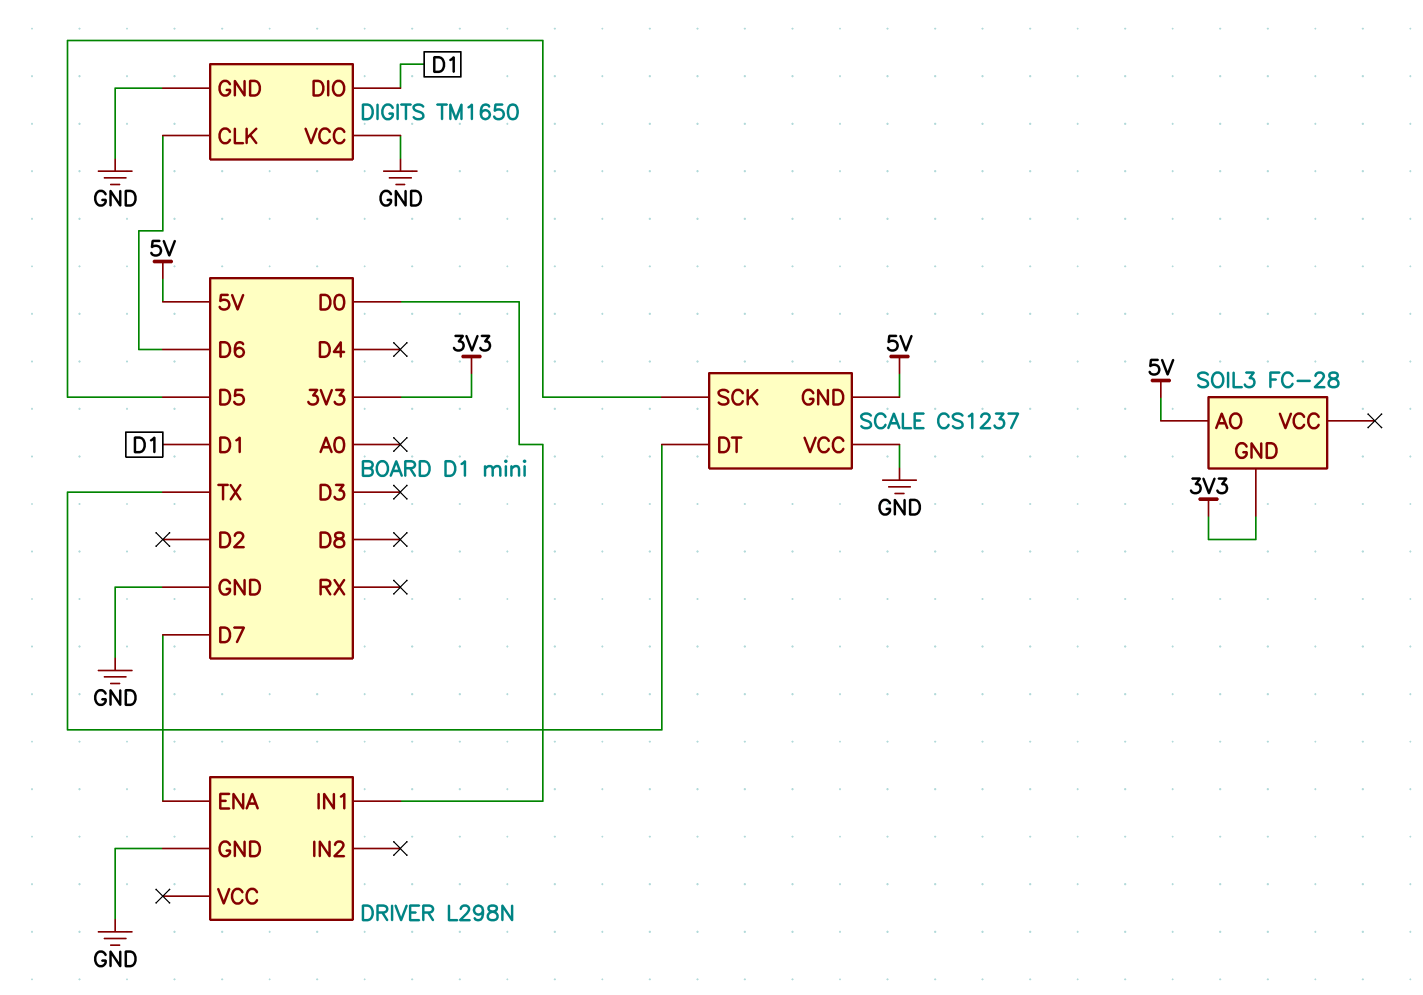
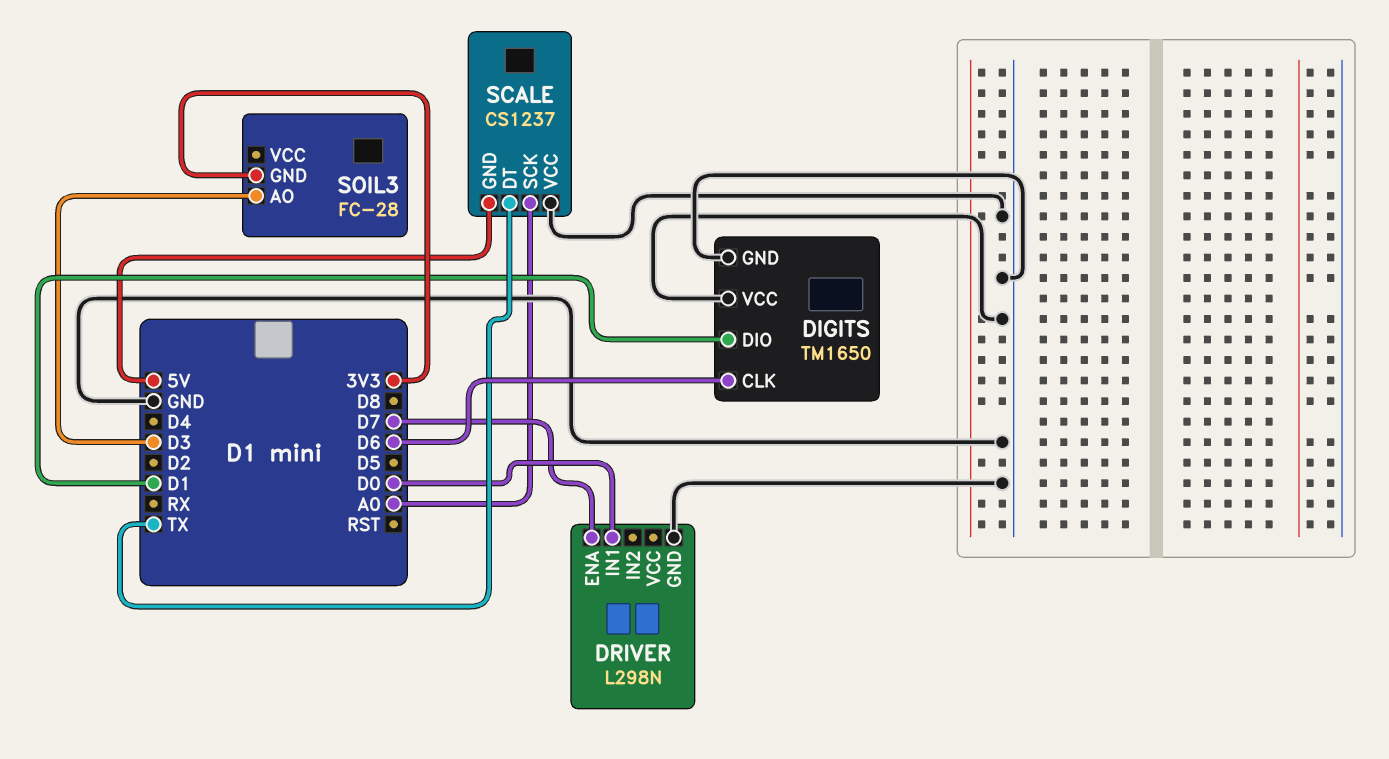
SCALE pin SCK: D5 -> A0
SOIL3 pin AO: 5V -> D3

